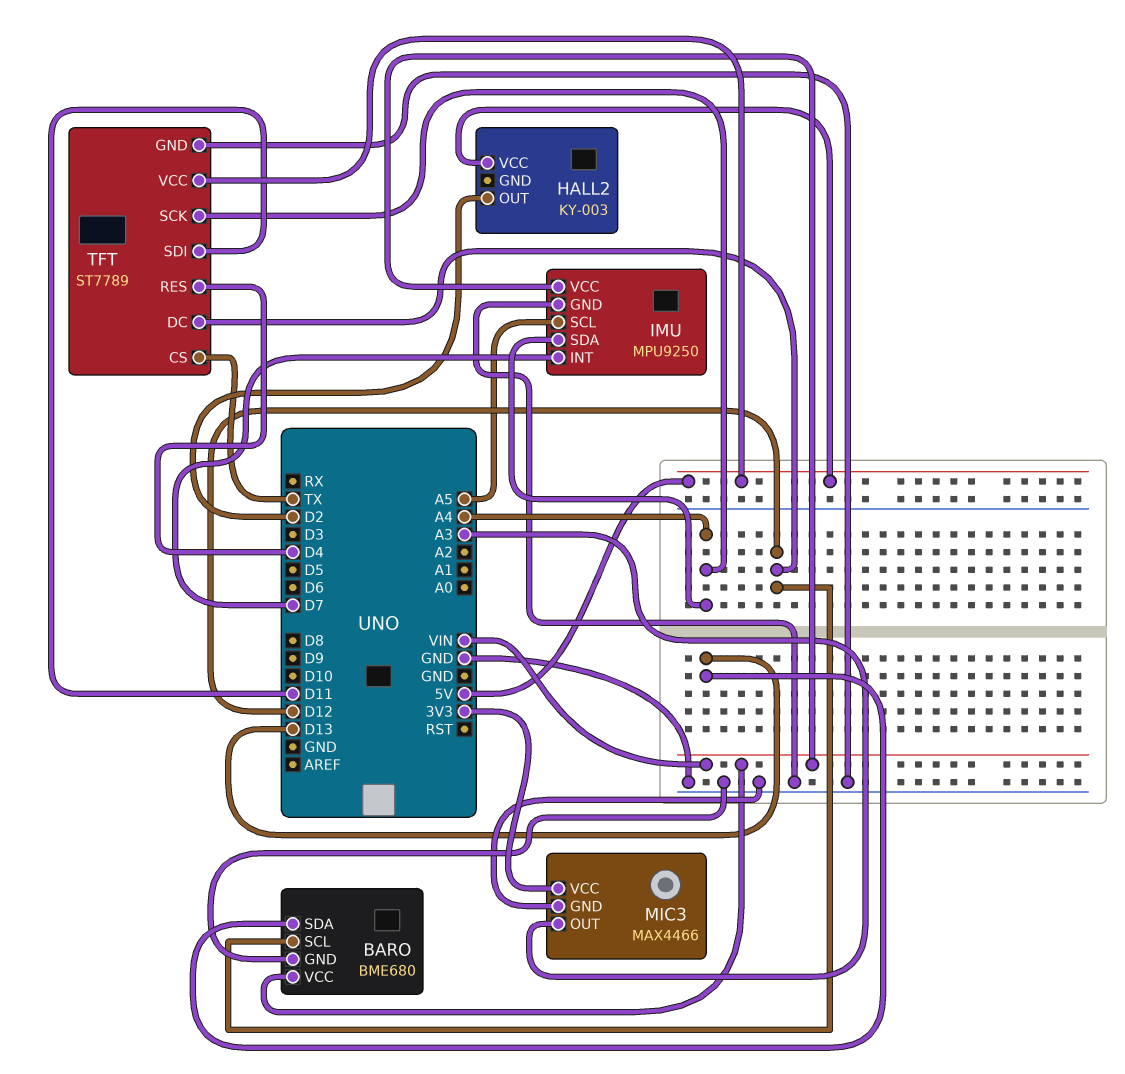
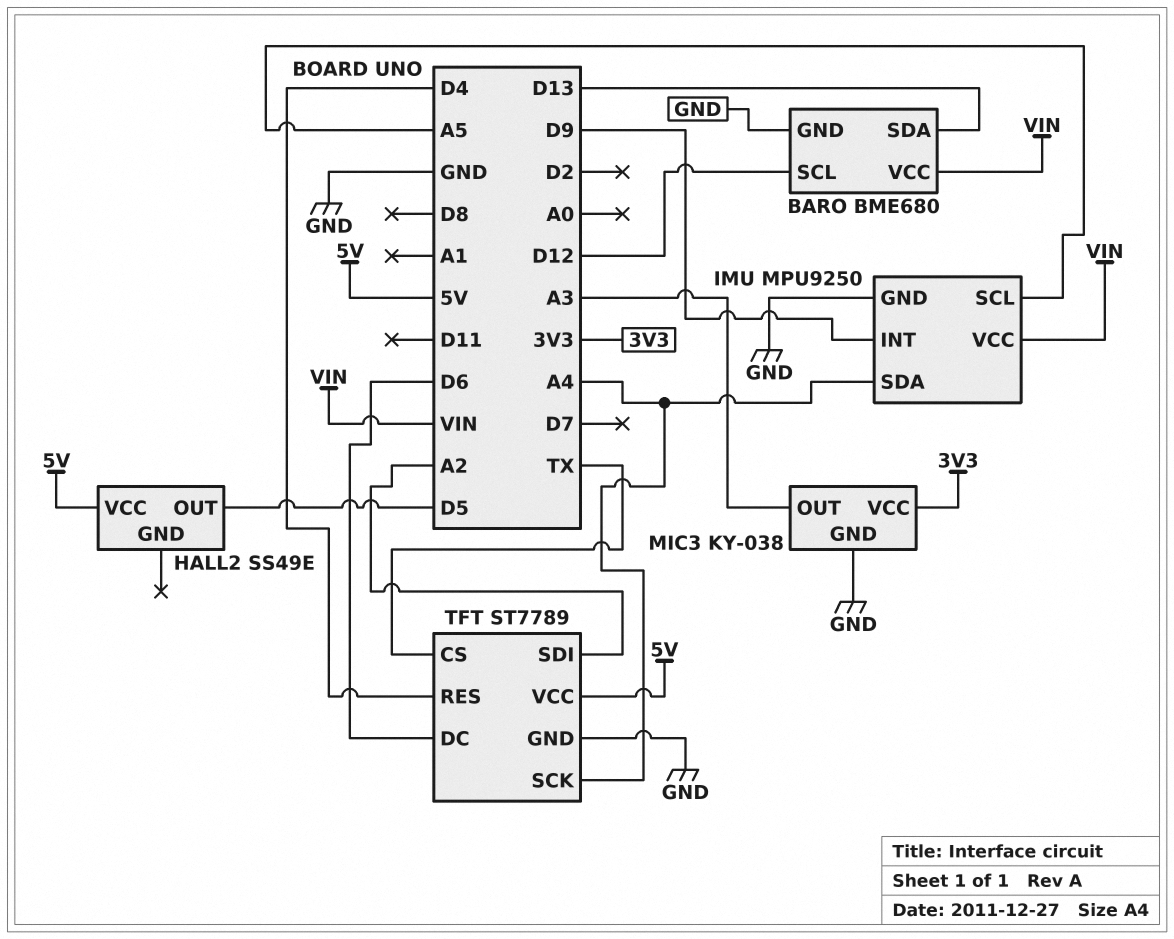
HALL2: KY-003 -> SS49E
HALL2 pin OUT: D2 -> D5
IMU pin INT: D7 -> D9
MIC3: MAX4466 -> KY-038
TFT pin DC: D12 -> D6
TFT pin SDI: D11 -> A2

